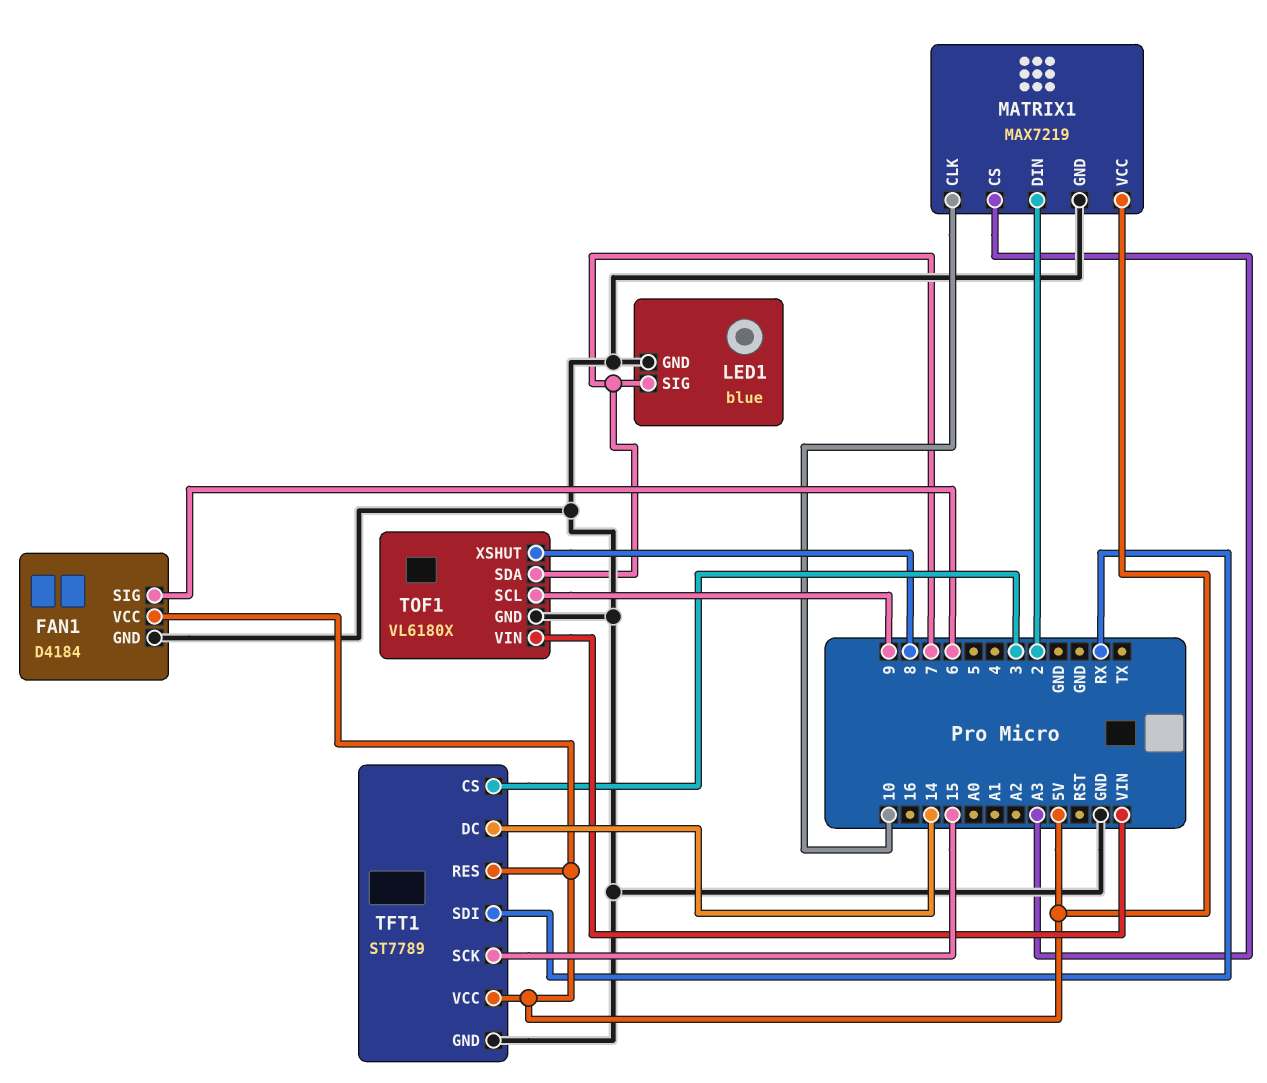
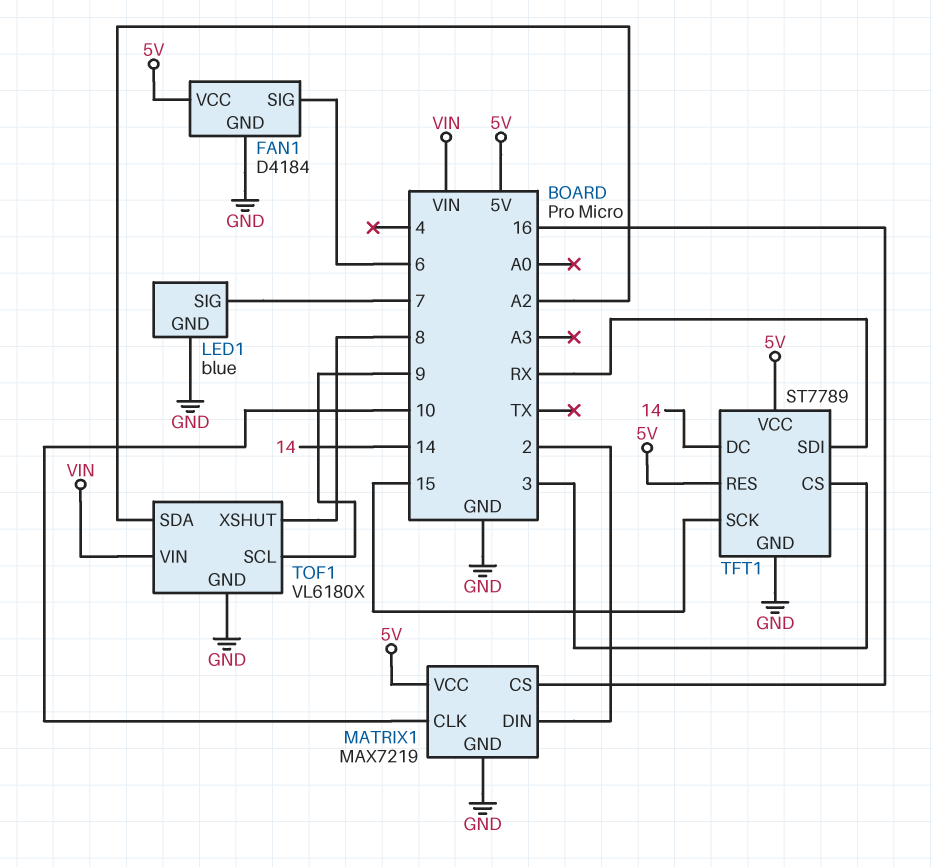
MATRIX1 pin CS: A3 -> 16
TOF1 pin SDA: 7 -> A2

